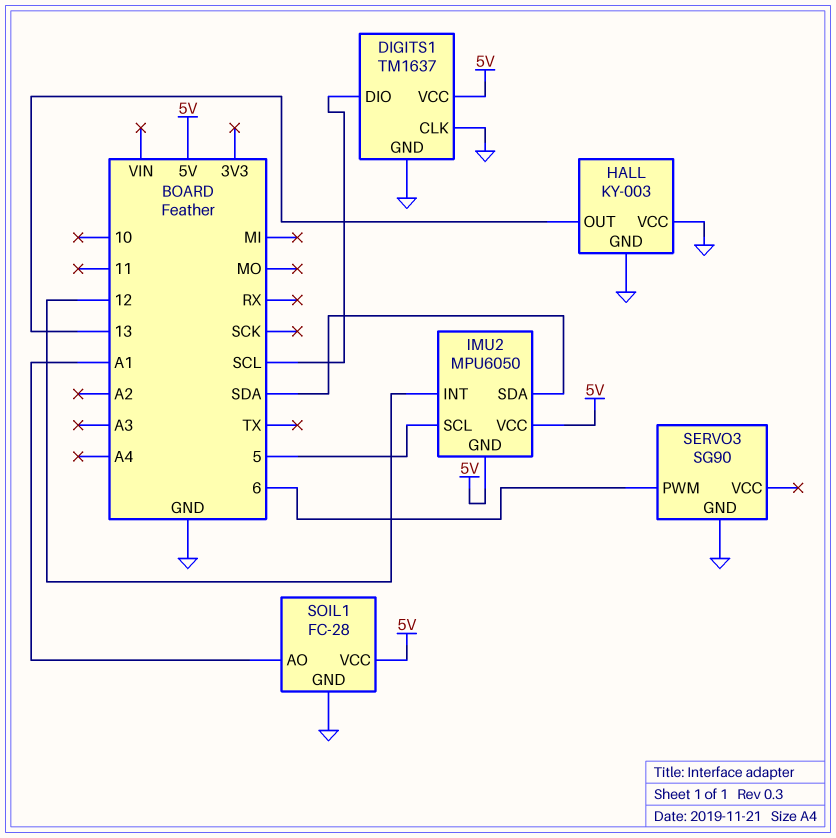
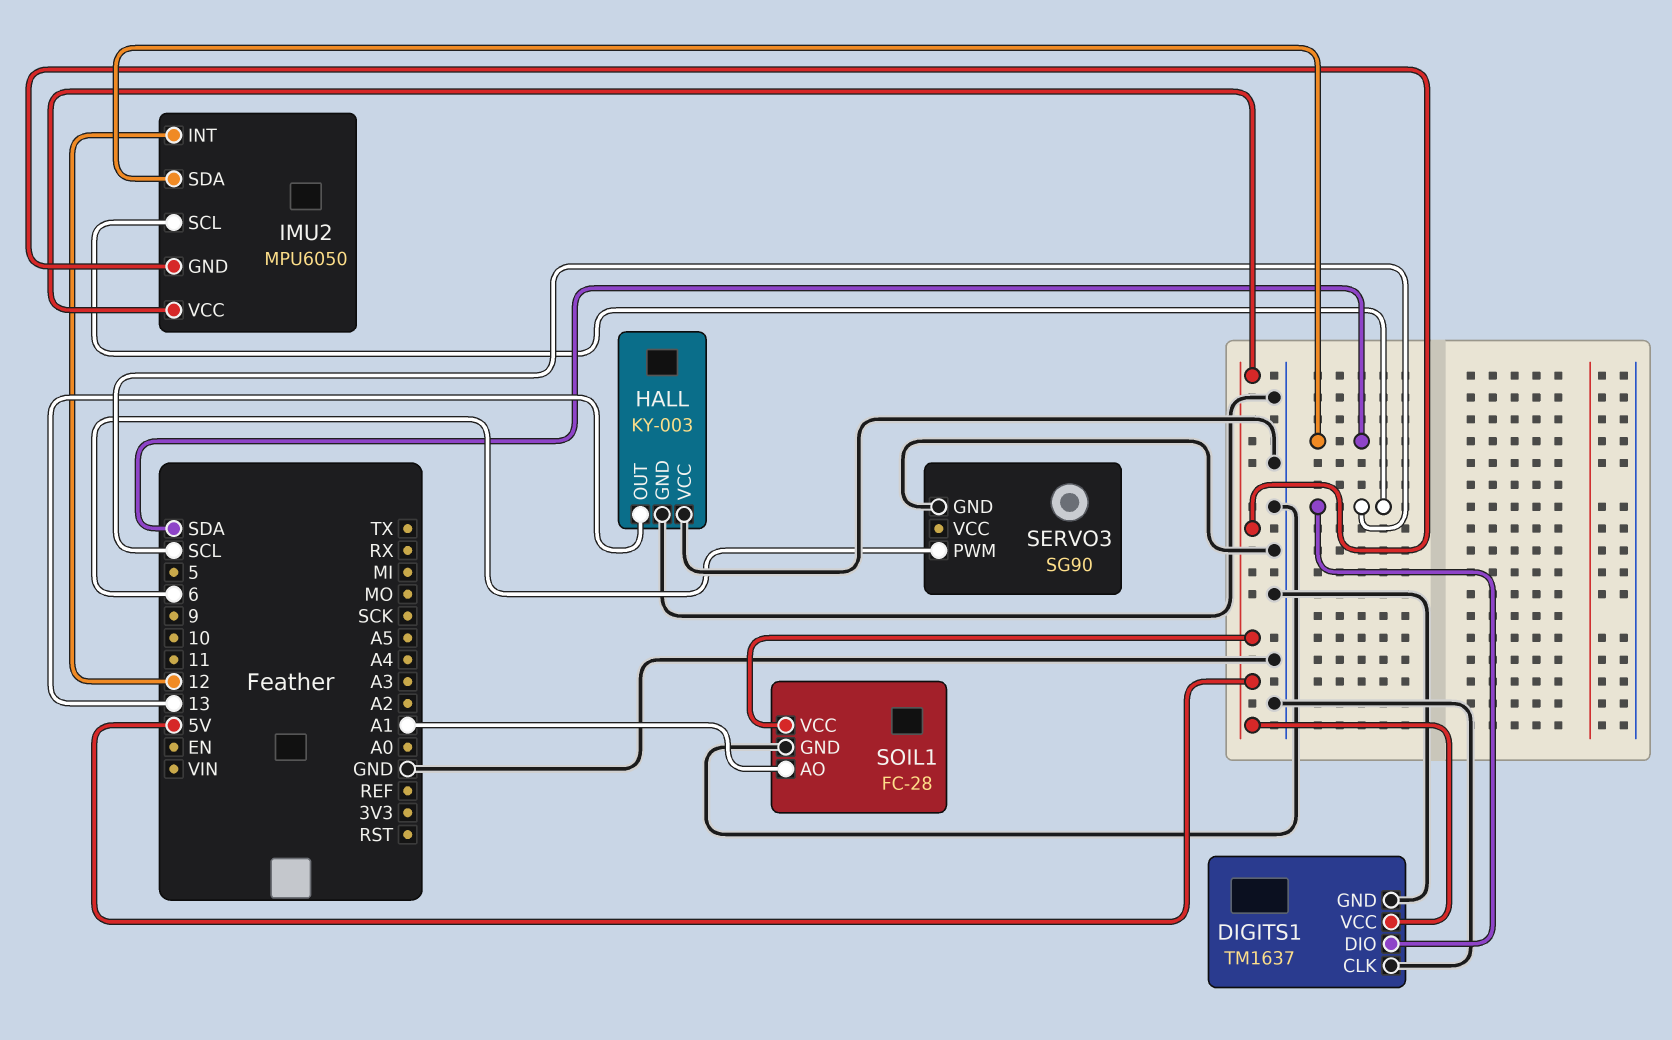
IMU2 pin SCL: 5 -> SCL

